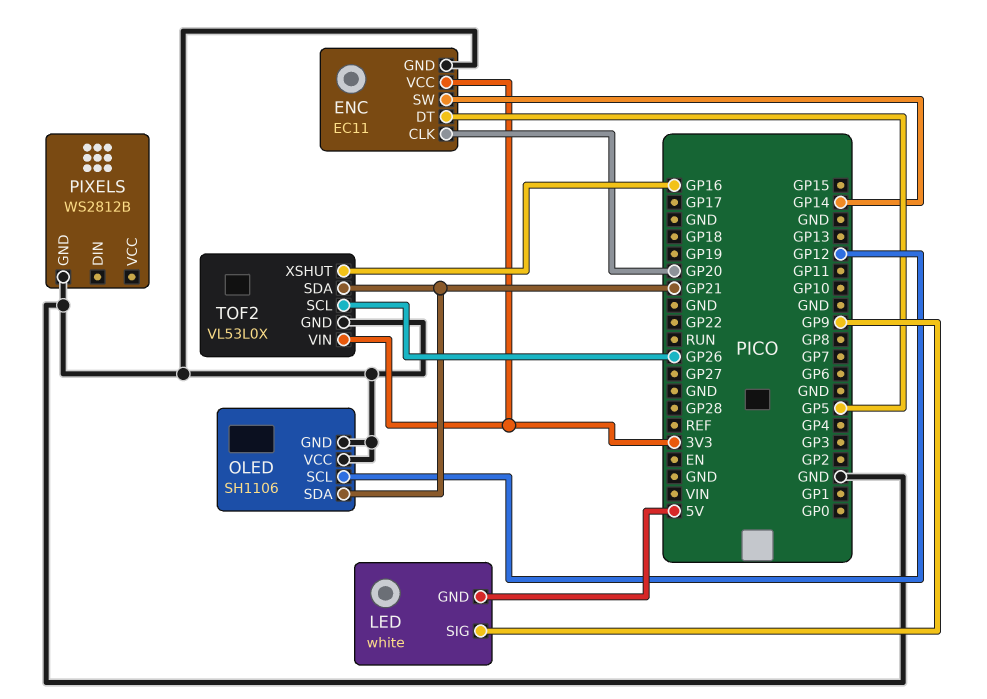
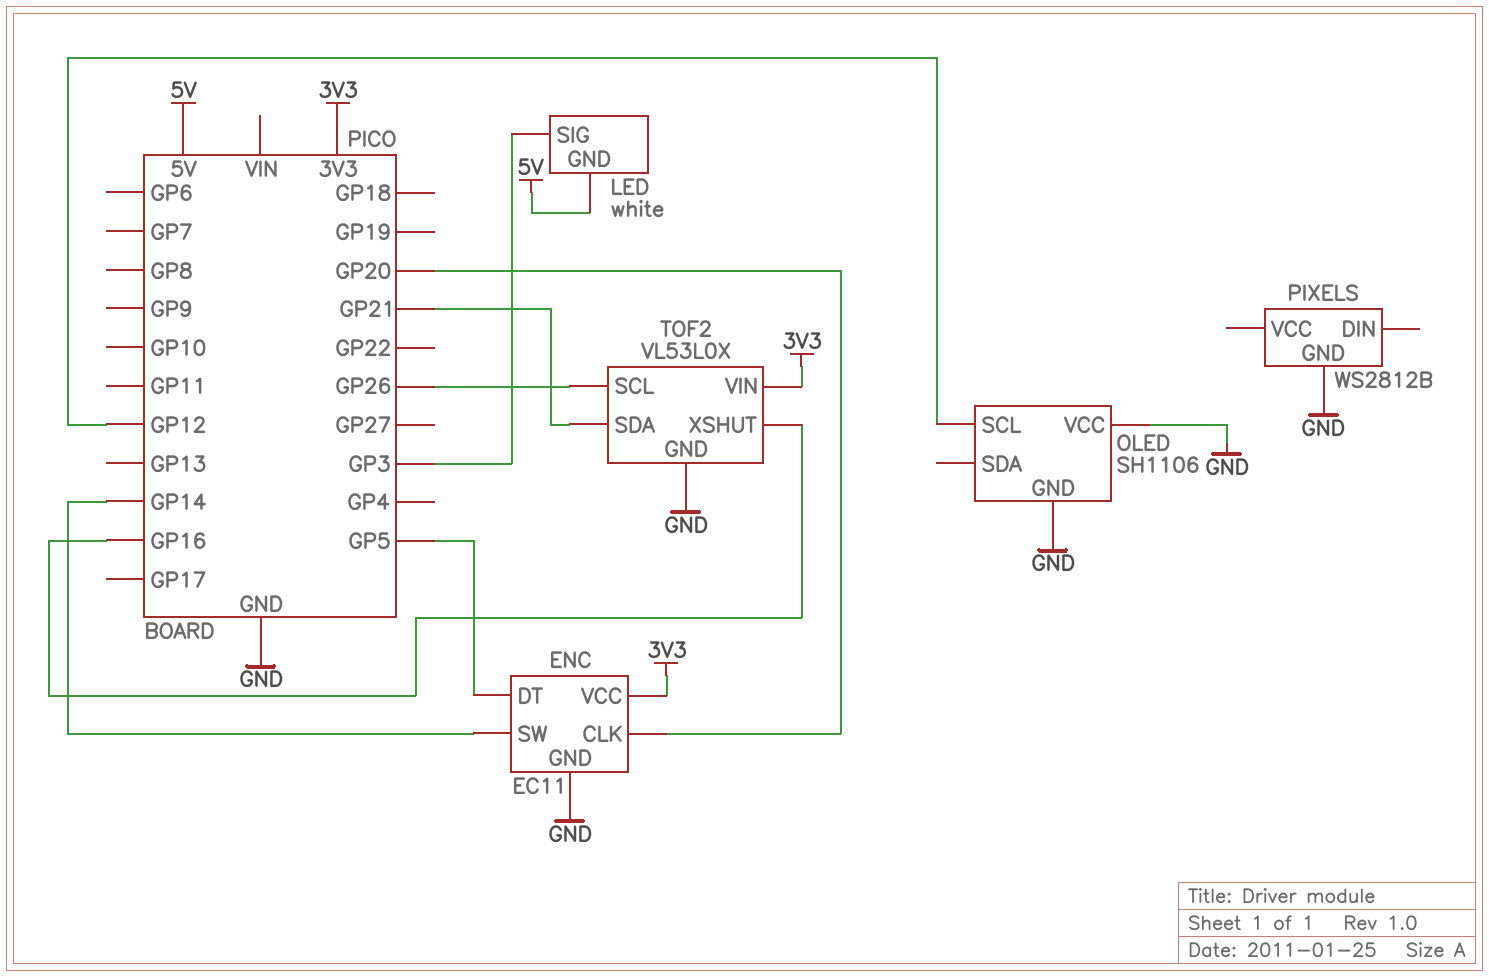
LED pin SIG: GP9 -> GP3
OLED pin SDA: GP21 -> none

